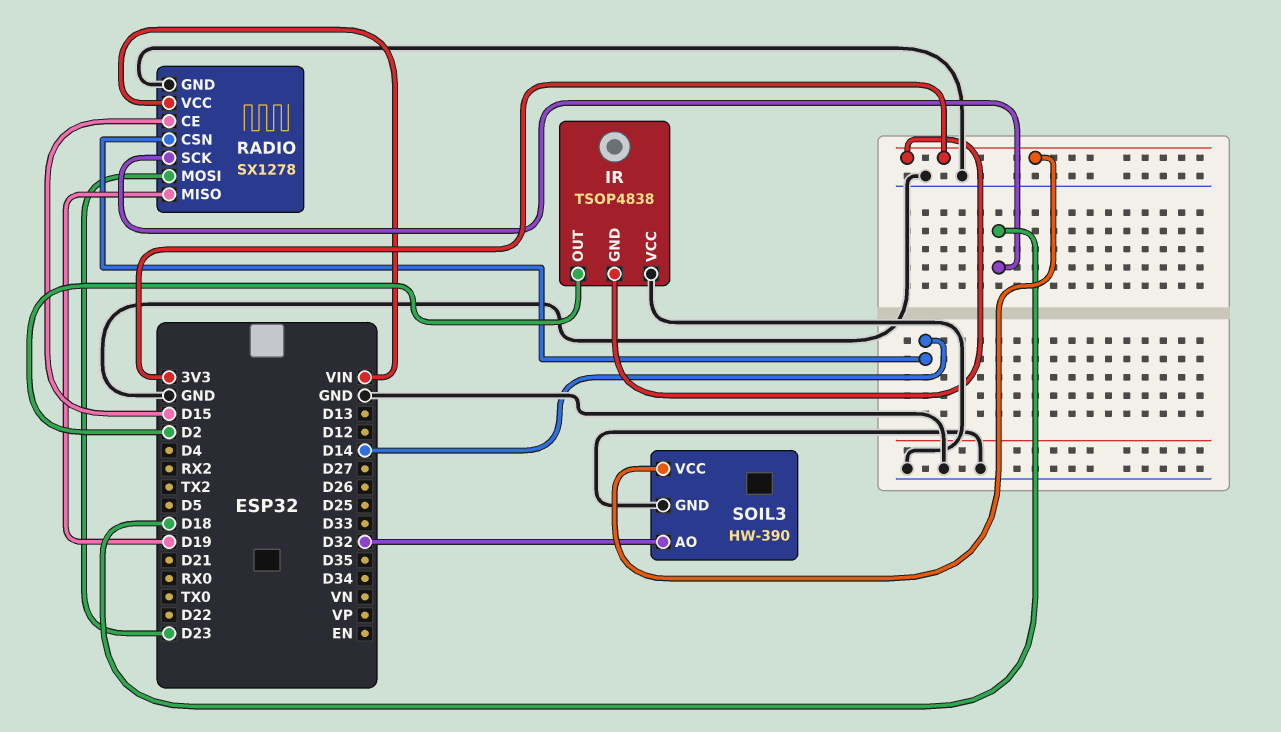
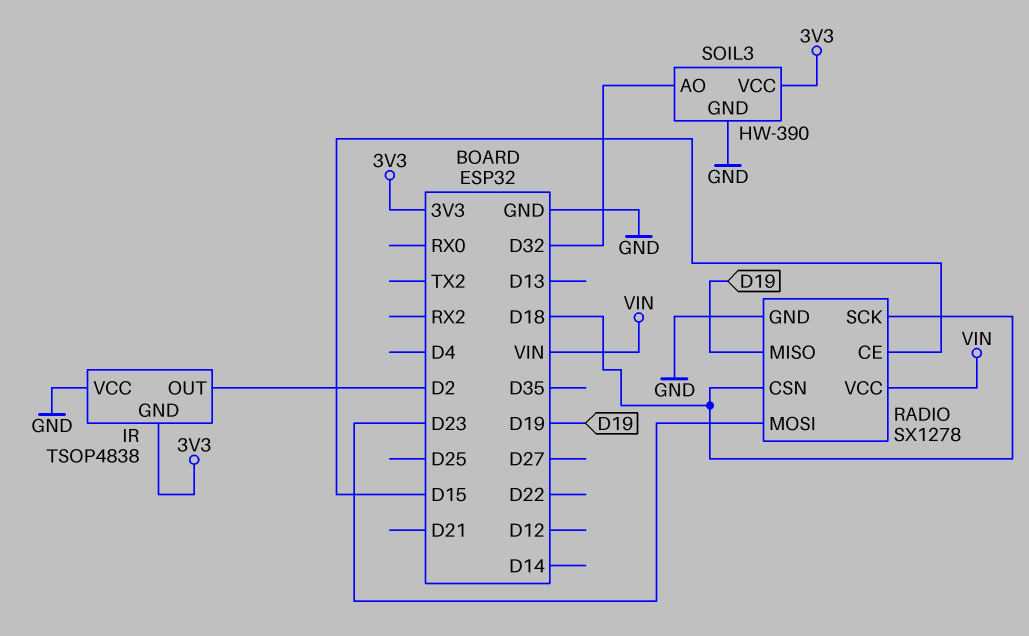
RADIO pin CSN: D14 -> D18

